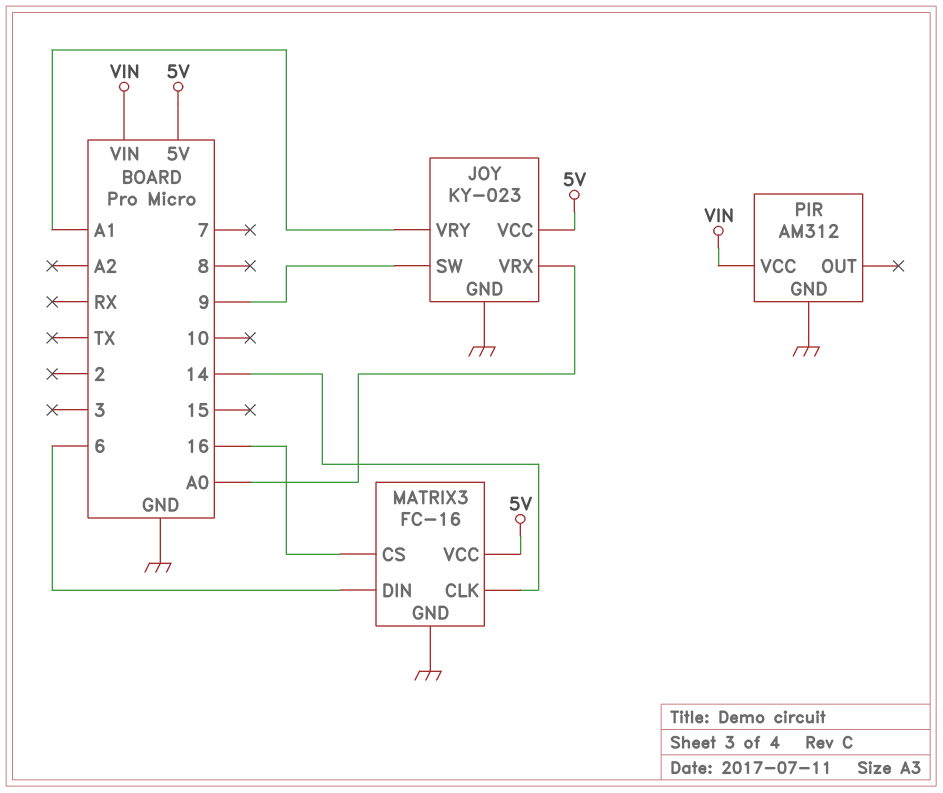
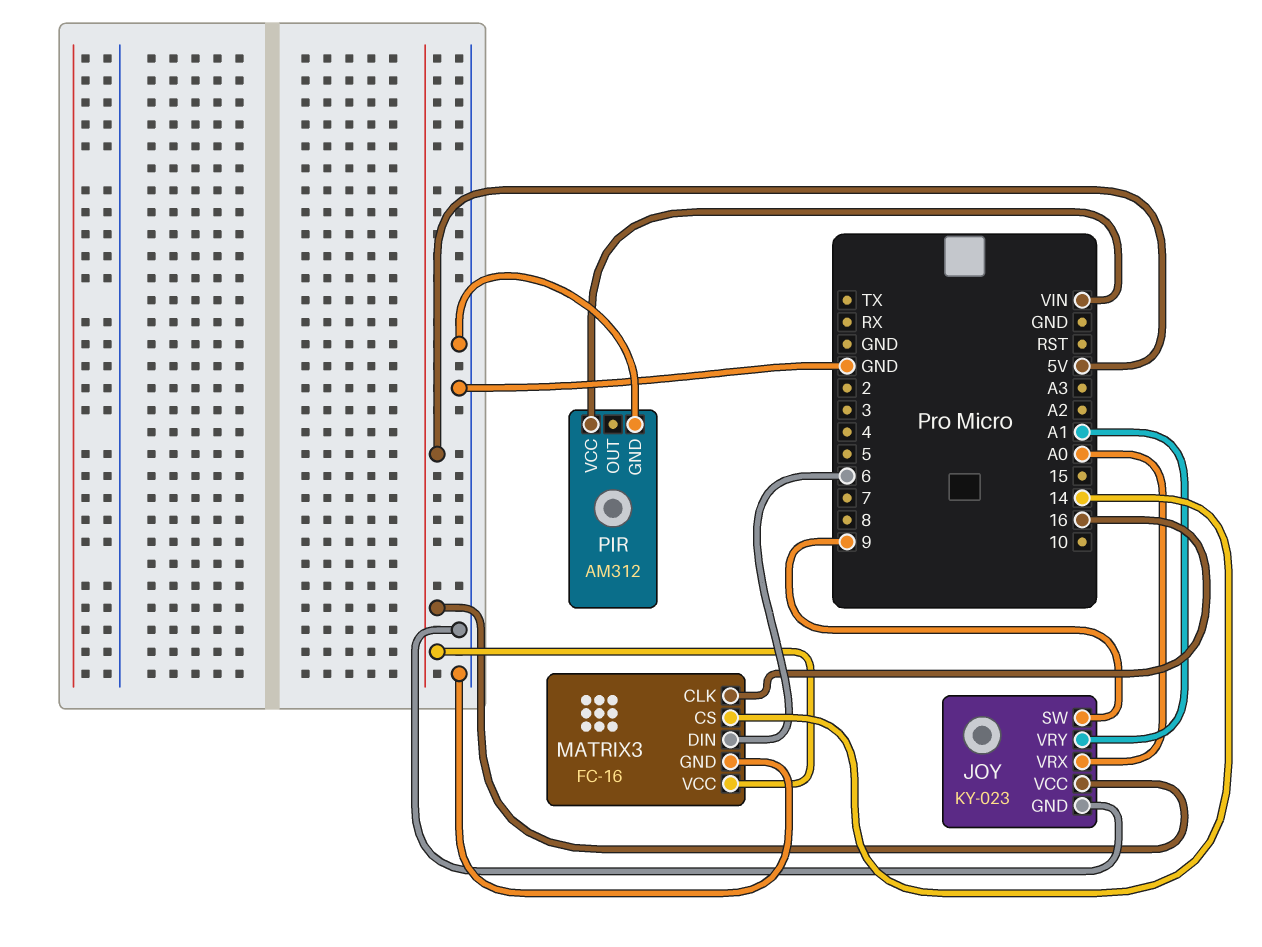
MATRIX3 pin CLK: 14 -> 16
MATRIX3 pin CS: 16 -> 14

